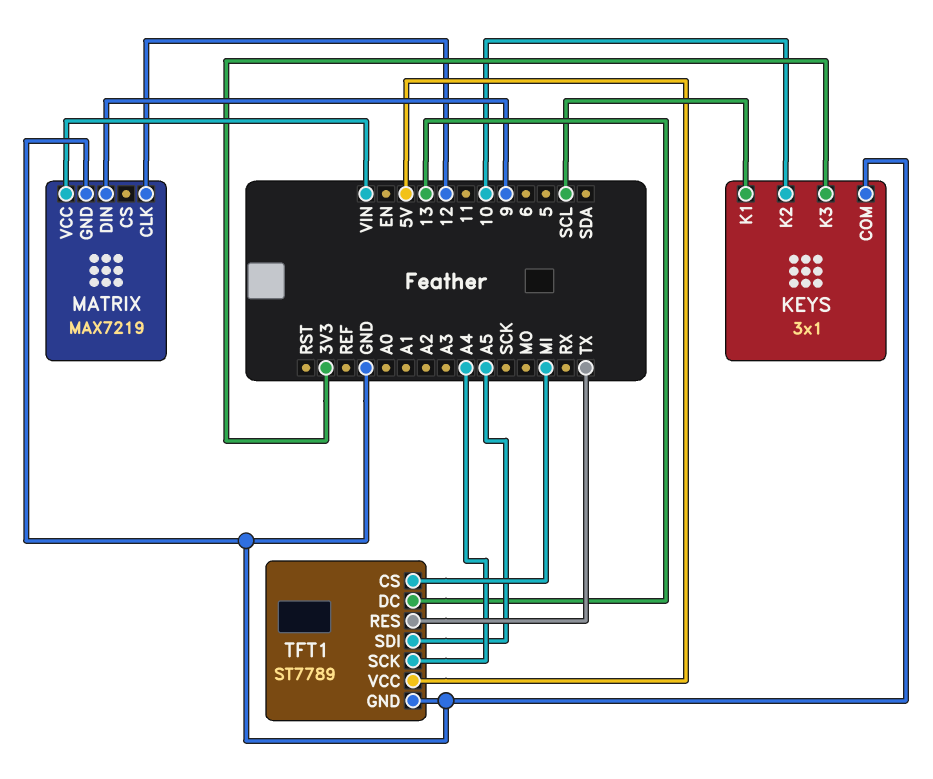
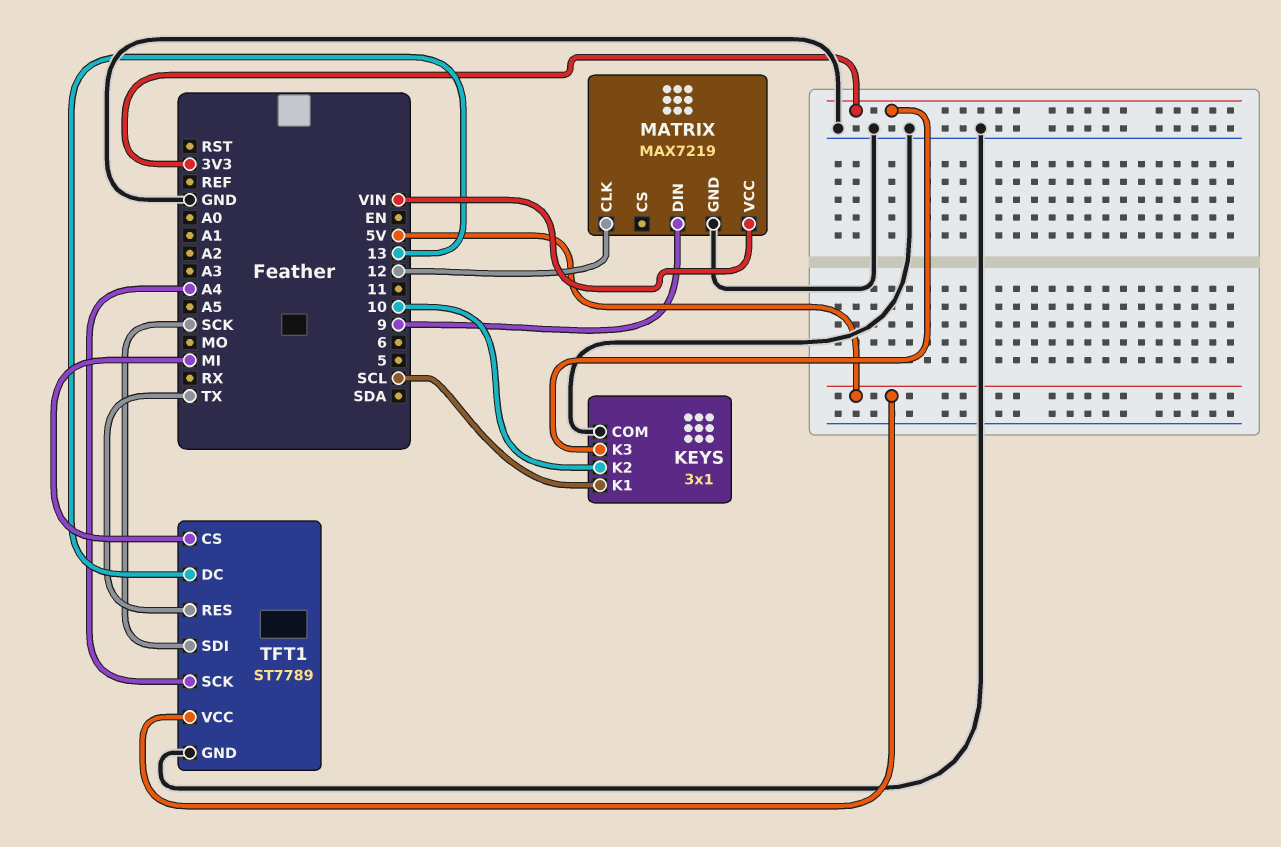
TFT1 pin SDI: A5 -> SCK

